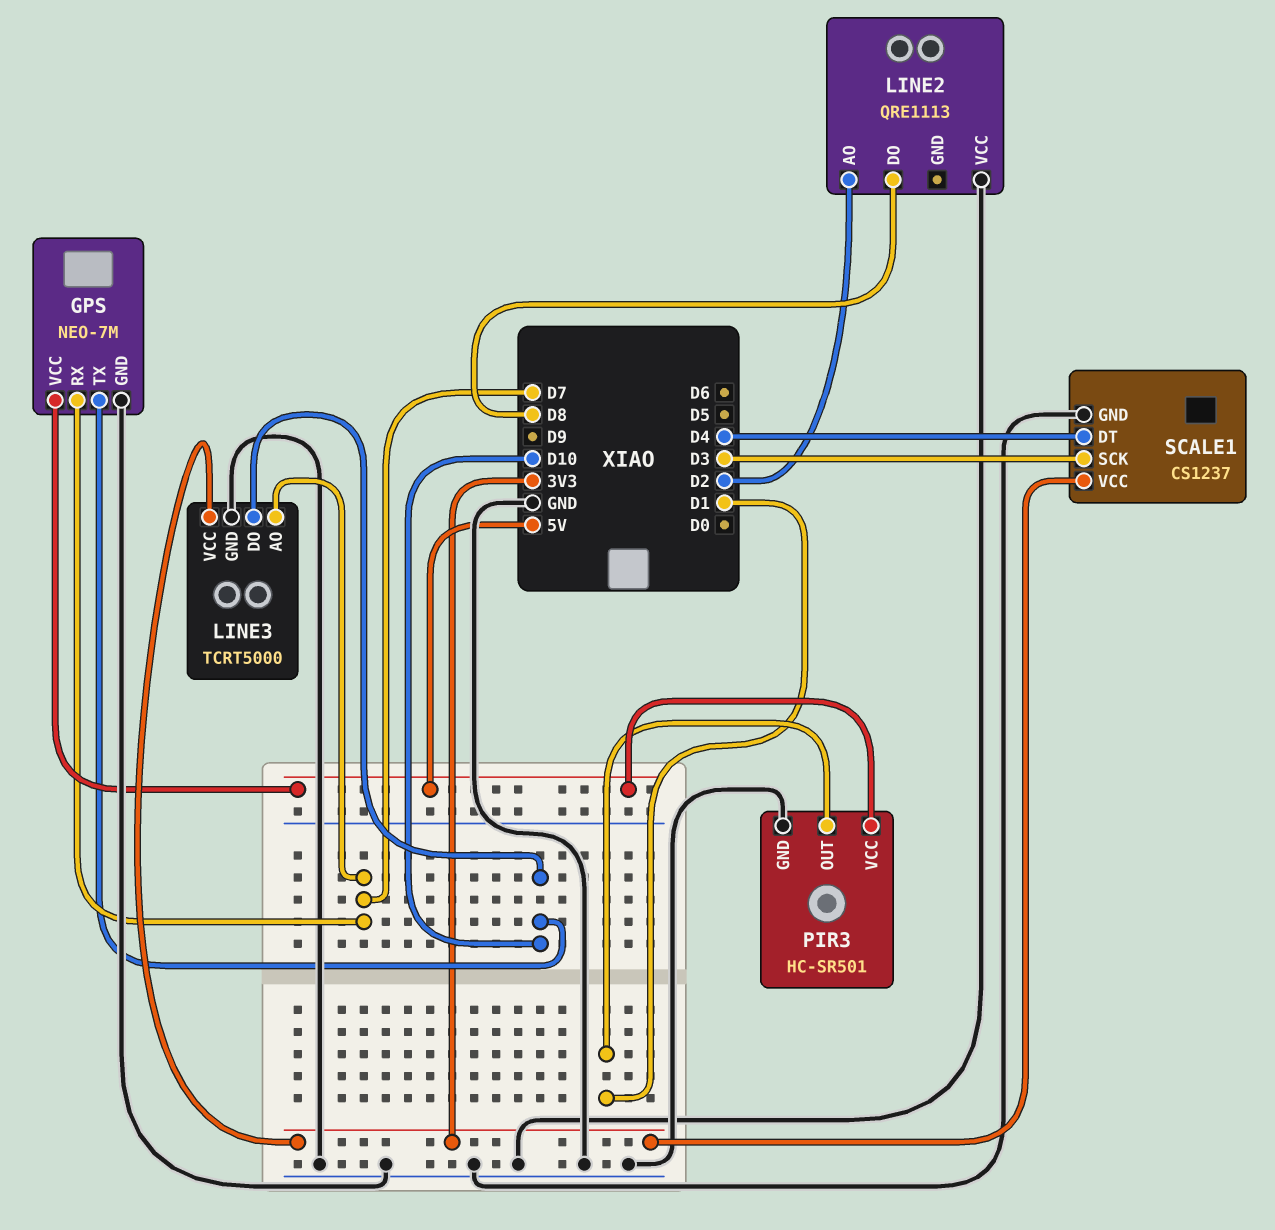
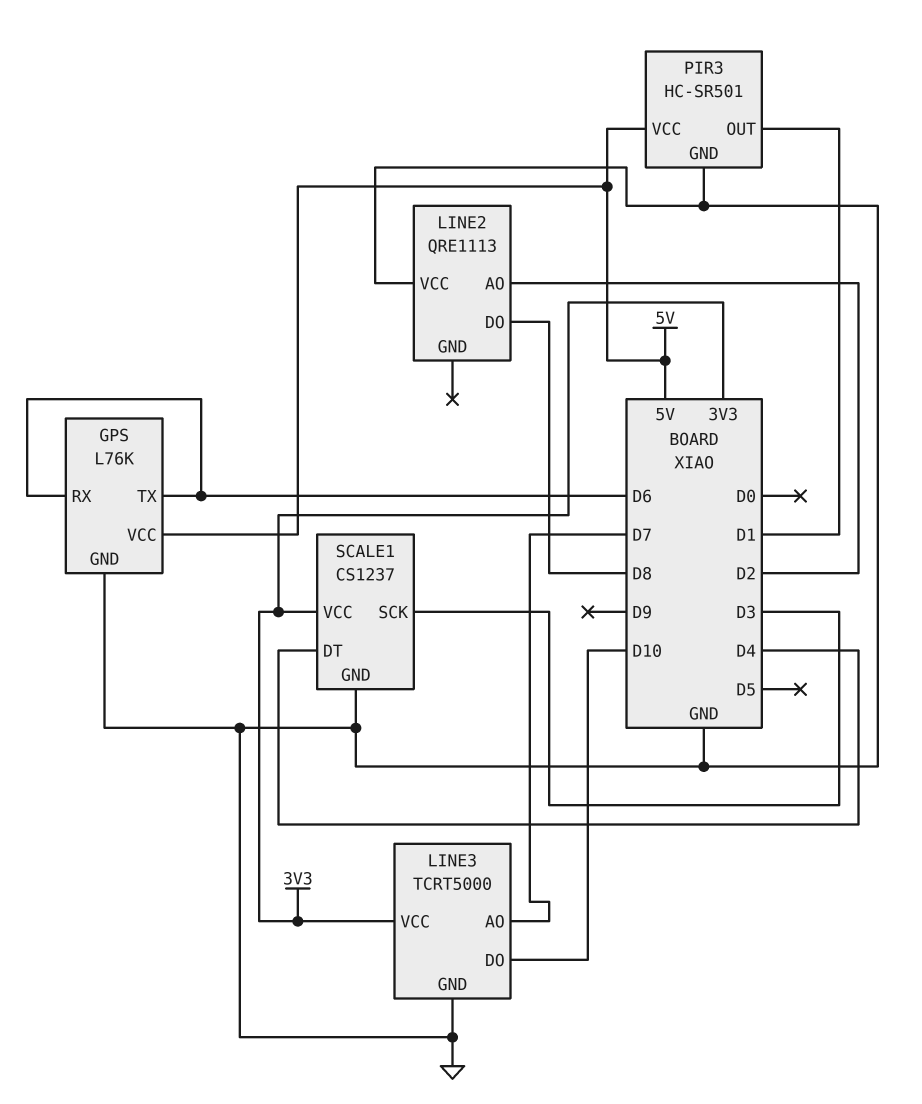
GPS: NEO-7M -> L76K
GPS pin RX: D7 -> D6
GPS pin TX: D10 -> D6

